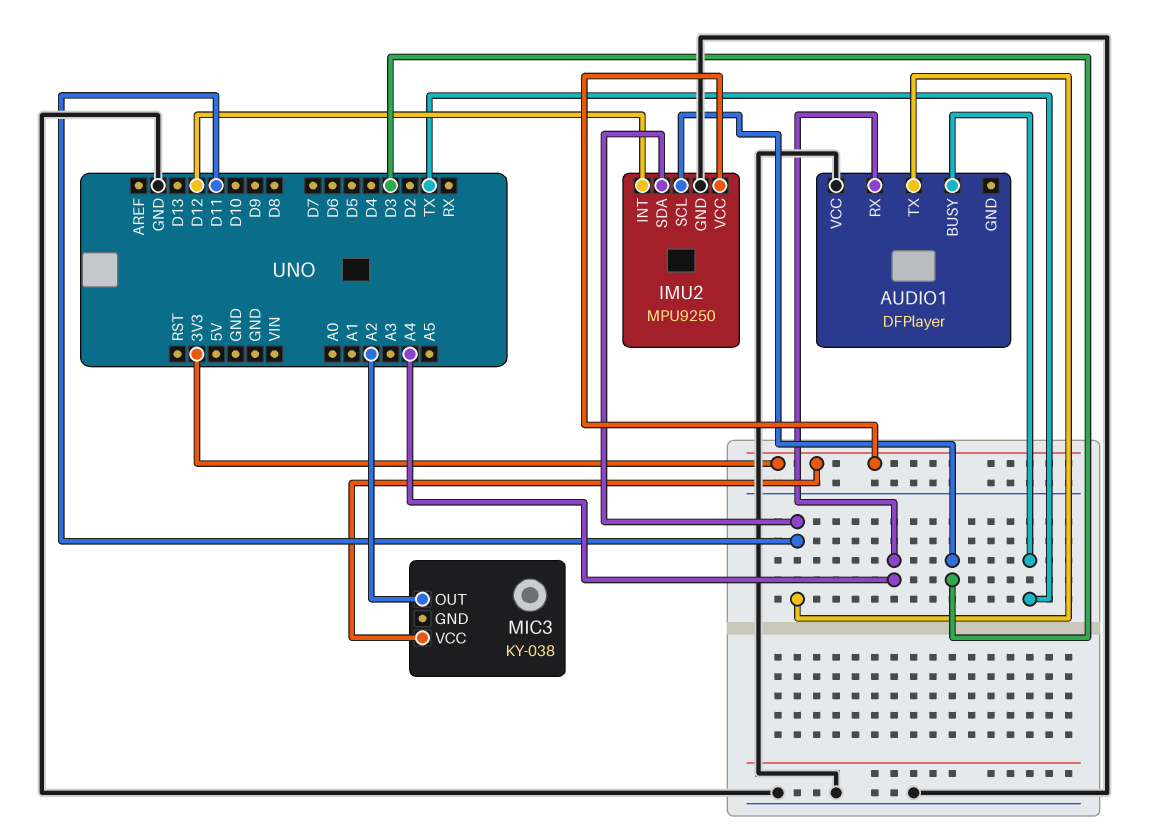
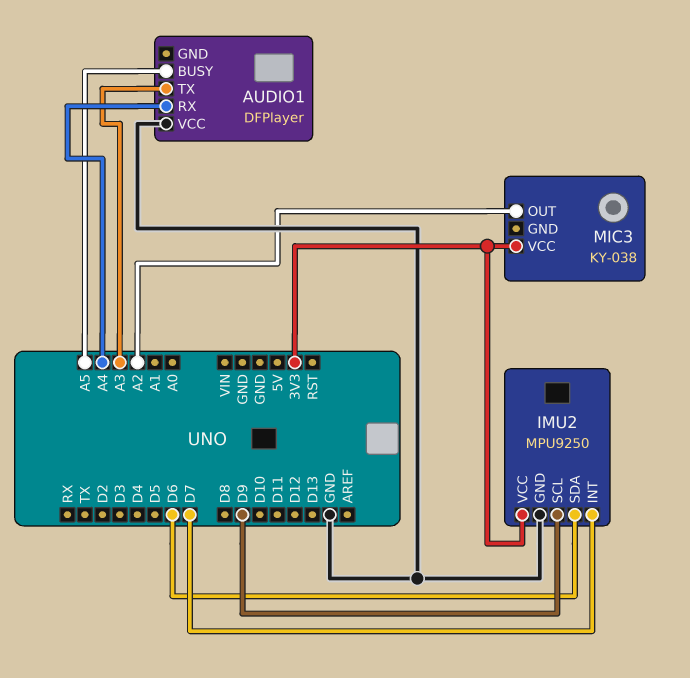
AUDIO1 pin BUSY: TX -> A5
AUDIO1 pin TX: D11 -> A3
IMU2 pin INT: D12 -> D7
IMU2 pin SCL: D3 -> D9
IMU2 pin SDA: D11 -> D6

